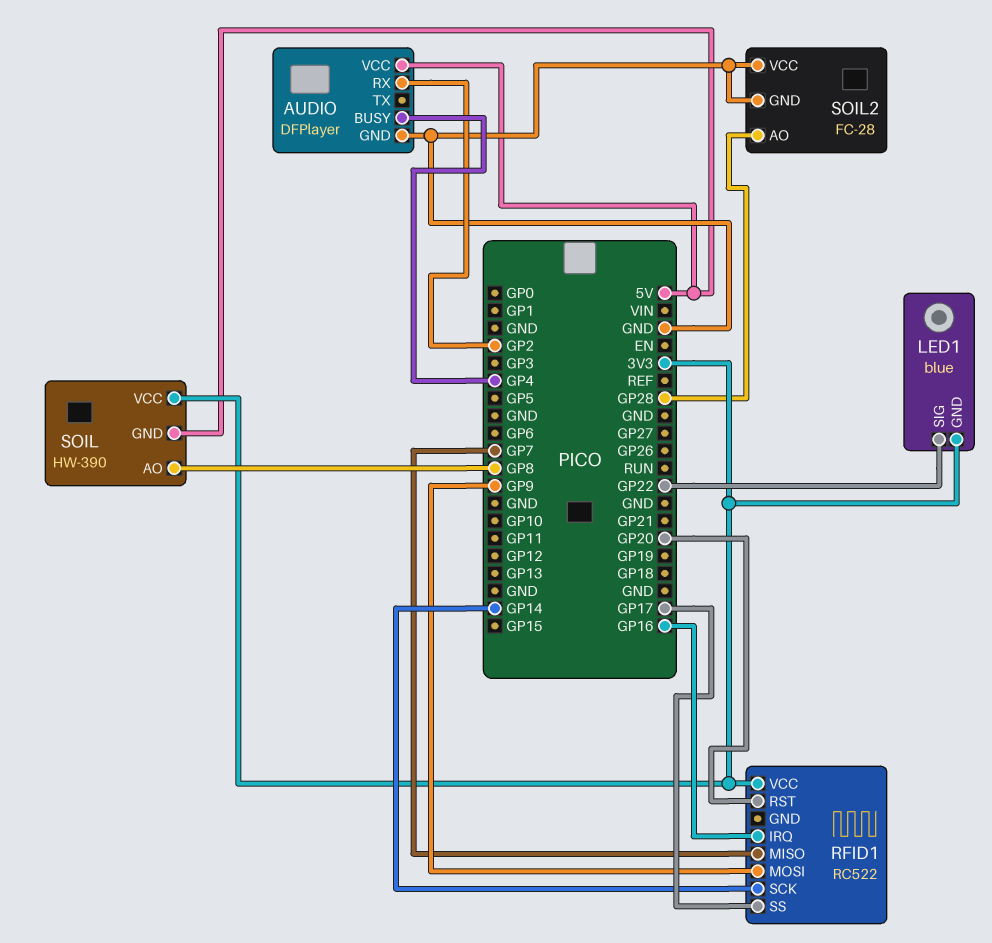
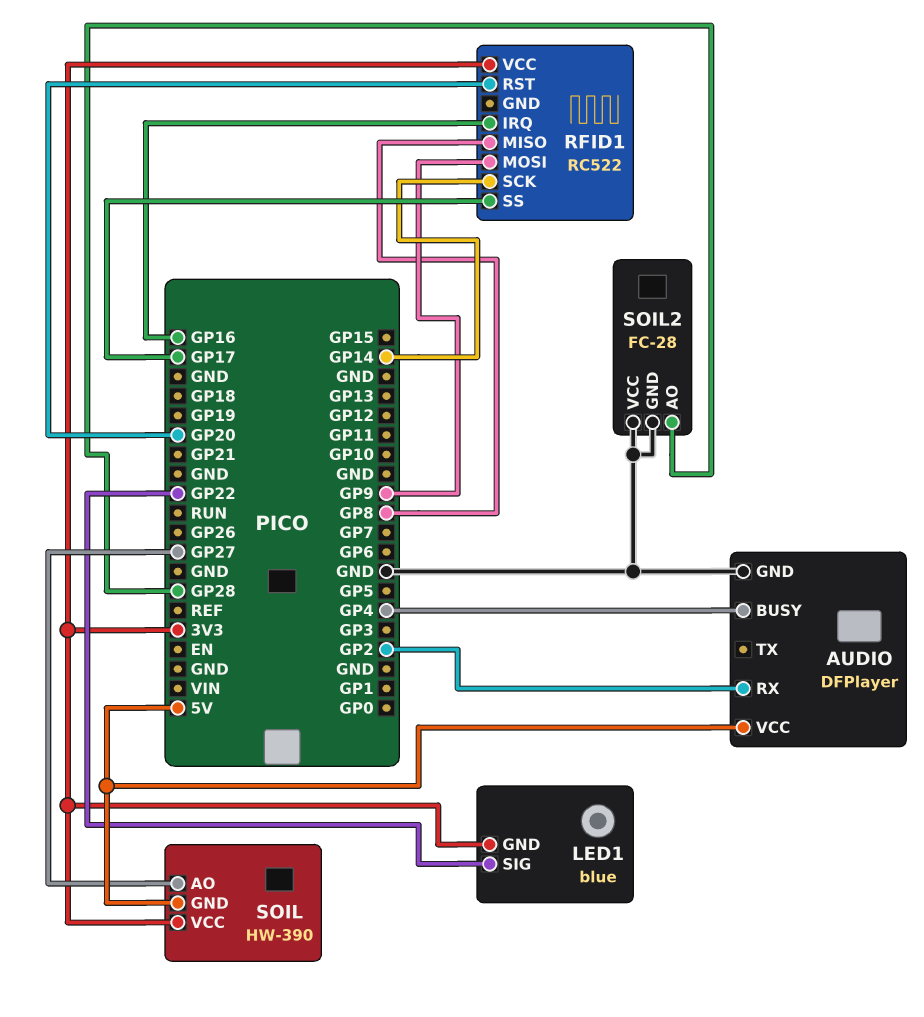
RFID1 pin MISO: GP7 -> GP8
SOIL pin AO: GP8 -> GP27

